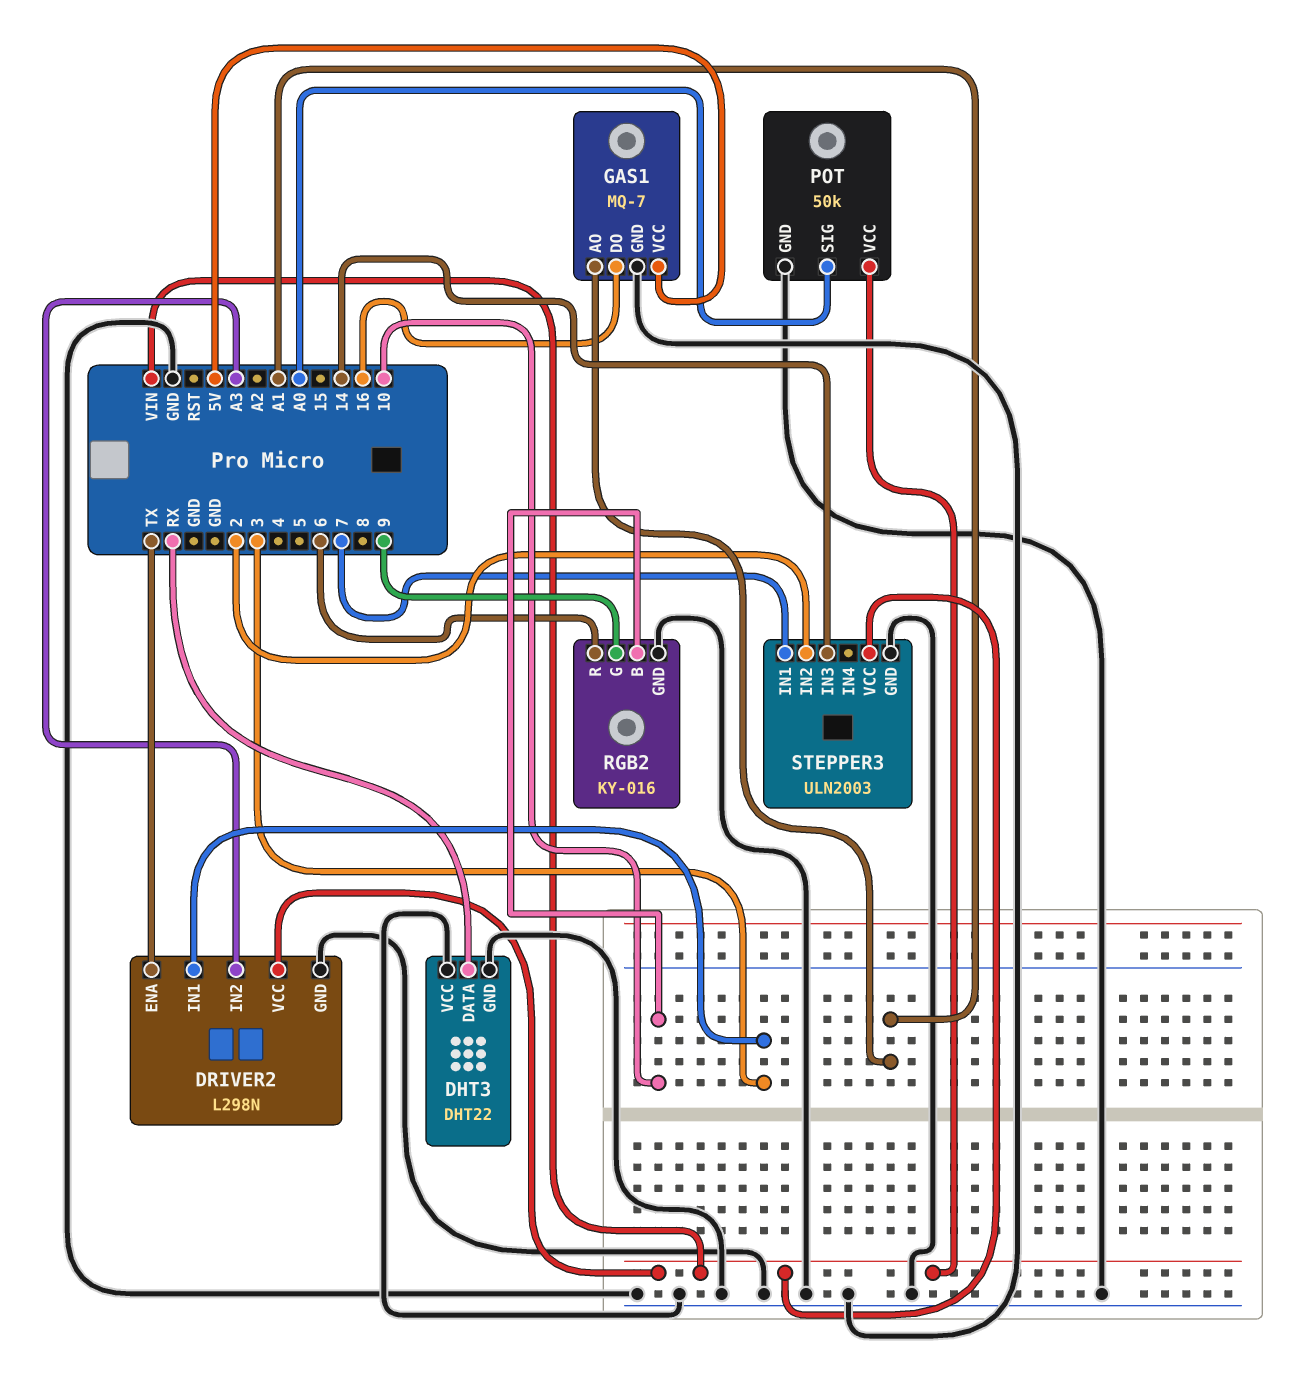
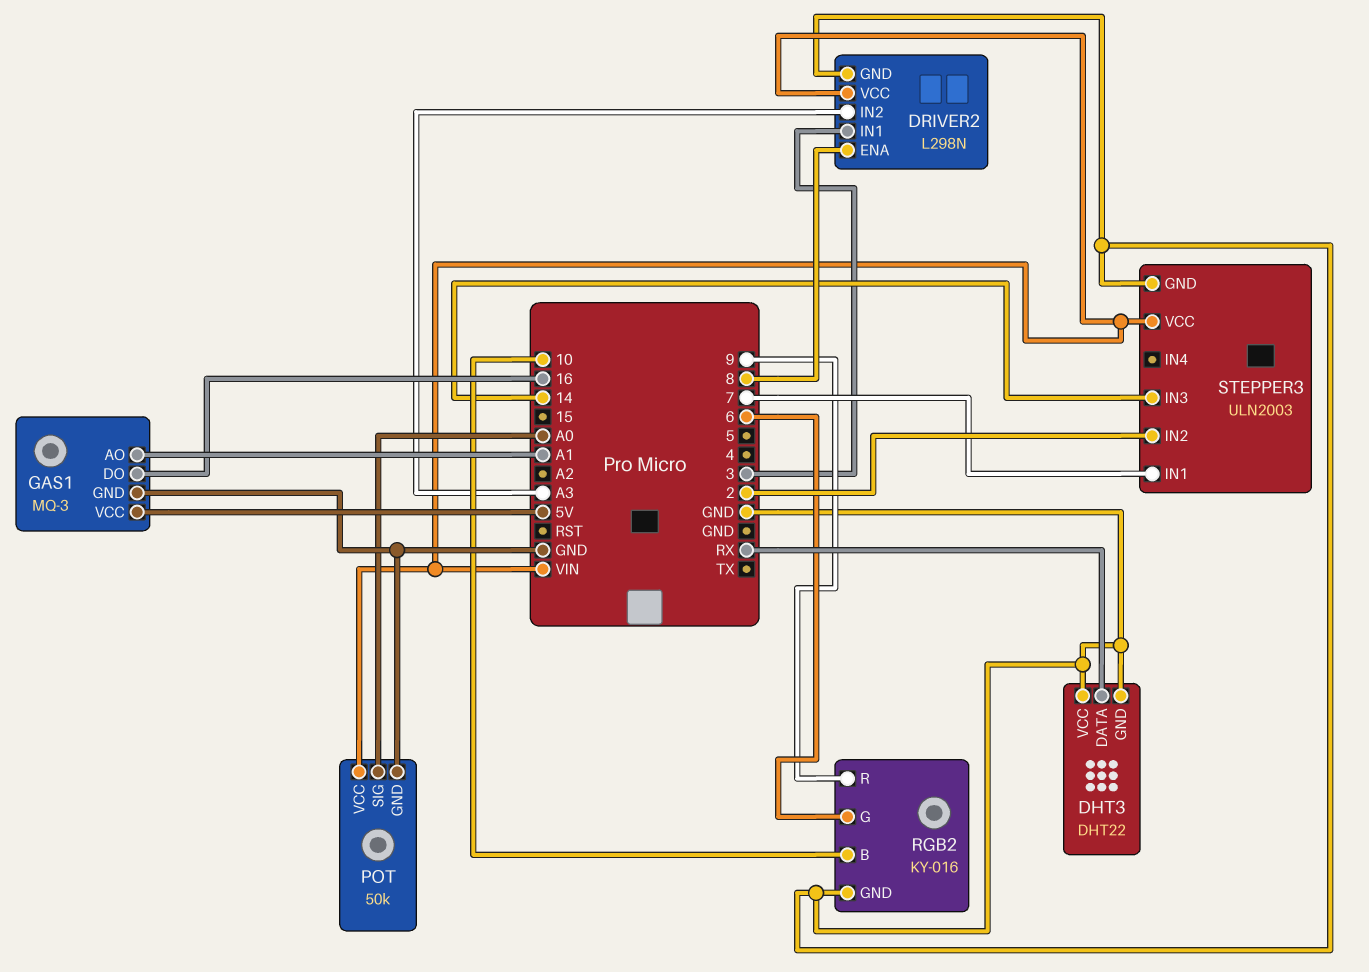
DRIVER2 pin ENA: TX -> 8
GAS1: MQ-7 -> MQ-3
RGB2 pin G: 9 -> 6
RGB2 pin R: 6 -> 9

